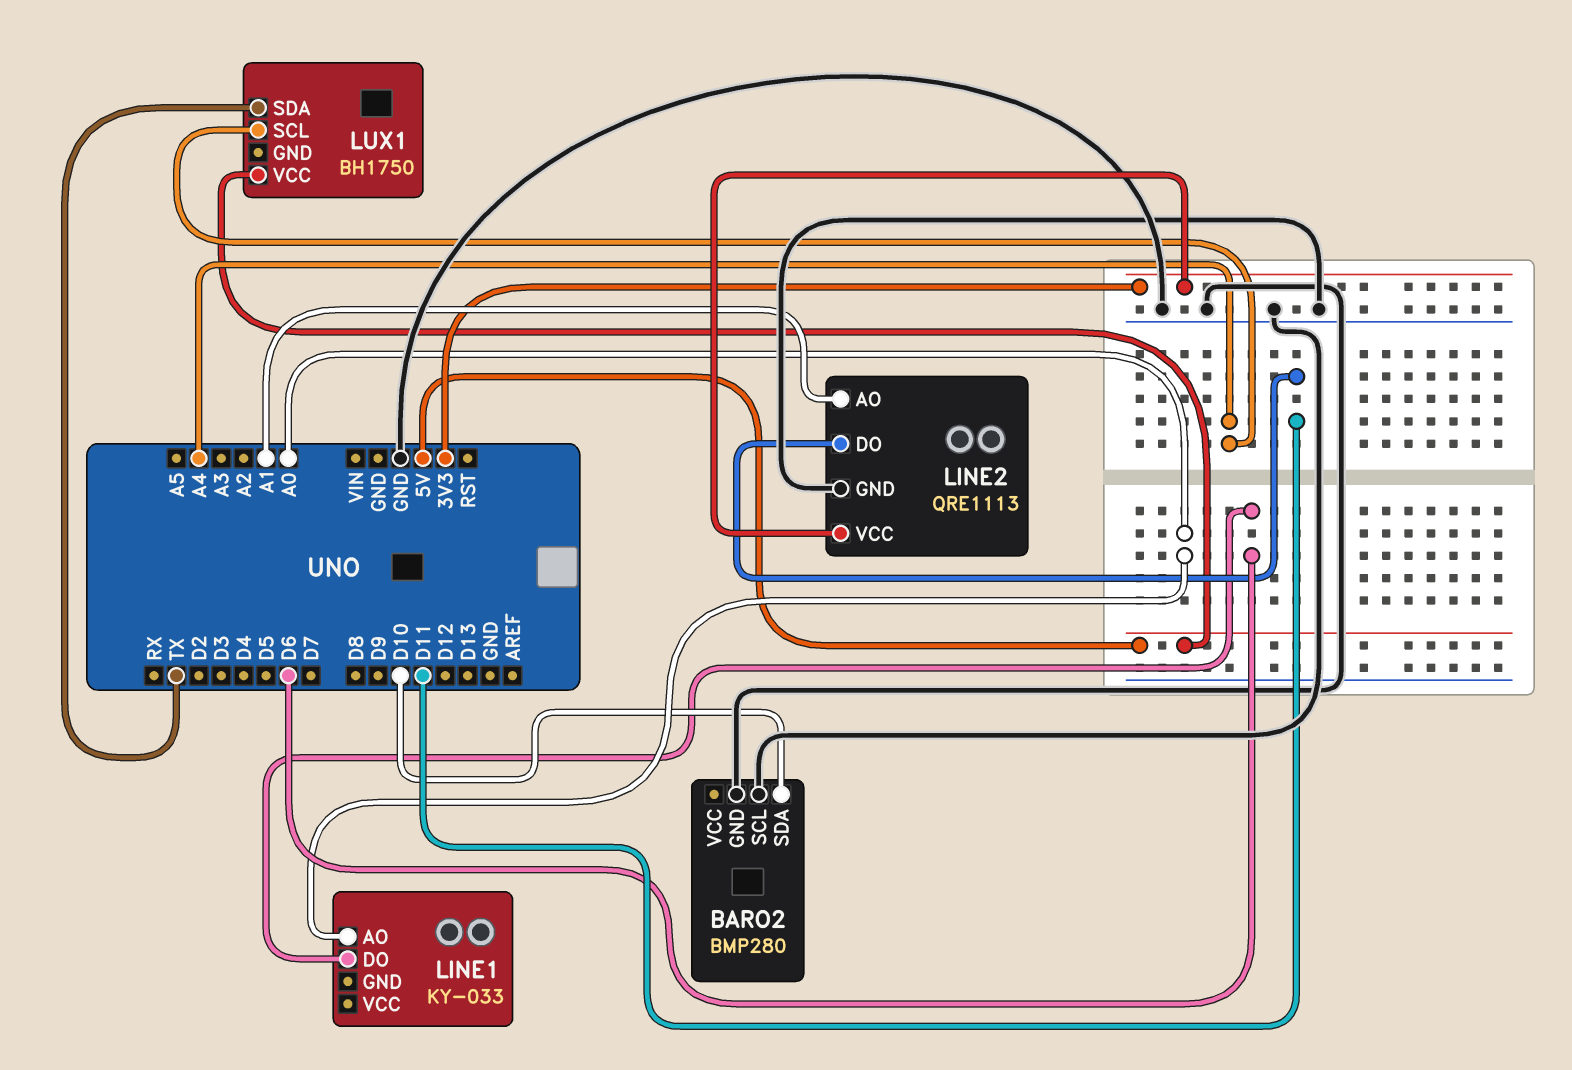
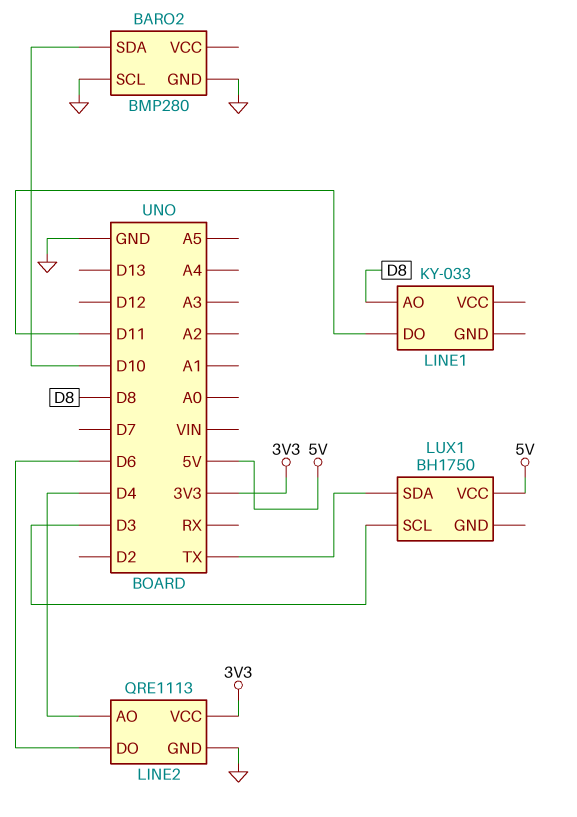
LINE1 pin AO: A0 -> D8
LINE1 pin DO: D6 -> D11
LINE2 pin AO: A1 -> D4
LINE2 pin DO: D11 -> D6
LUX1 pin SCL: A4 -> D3

